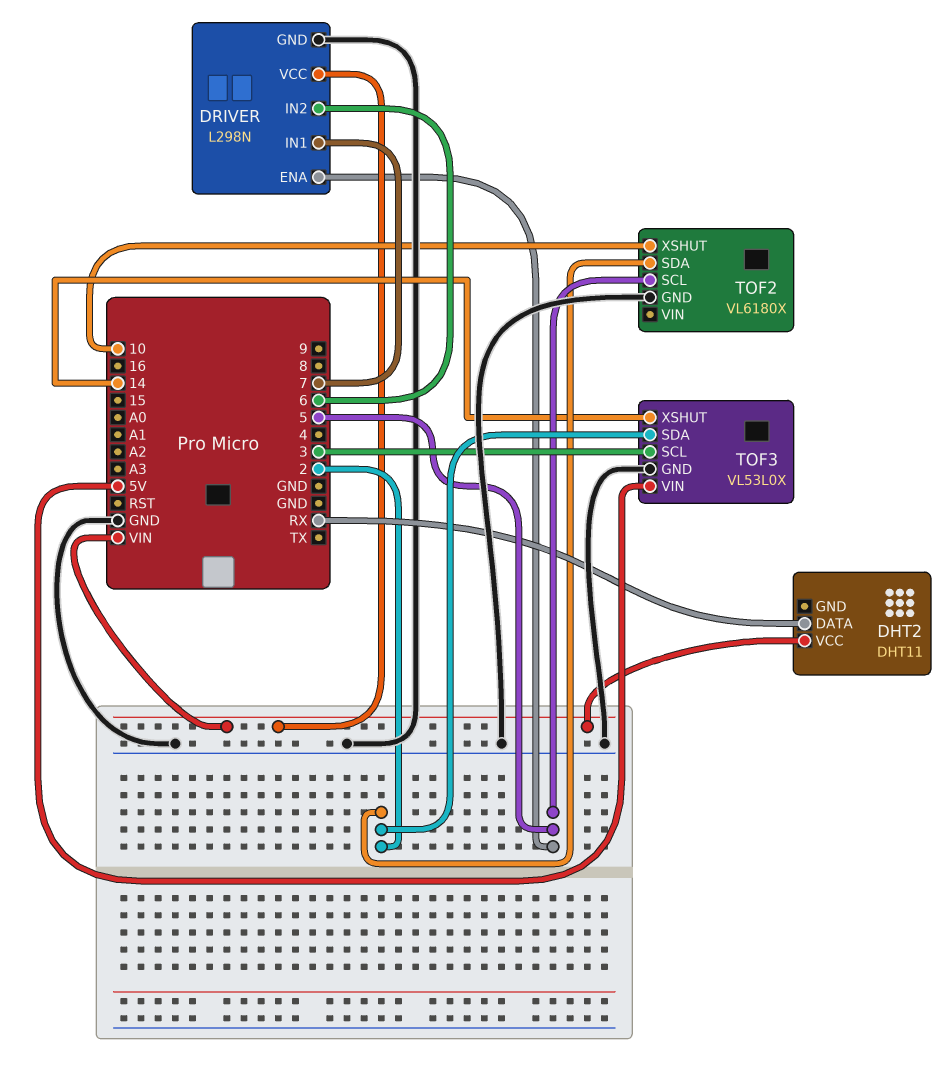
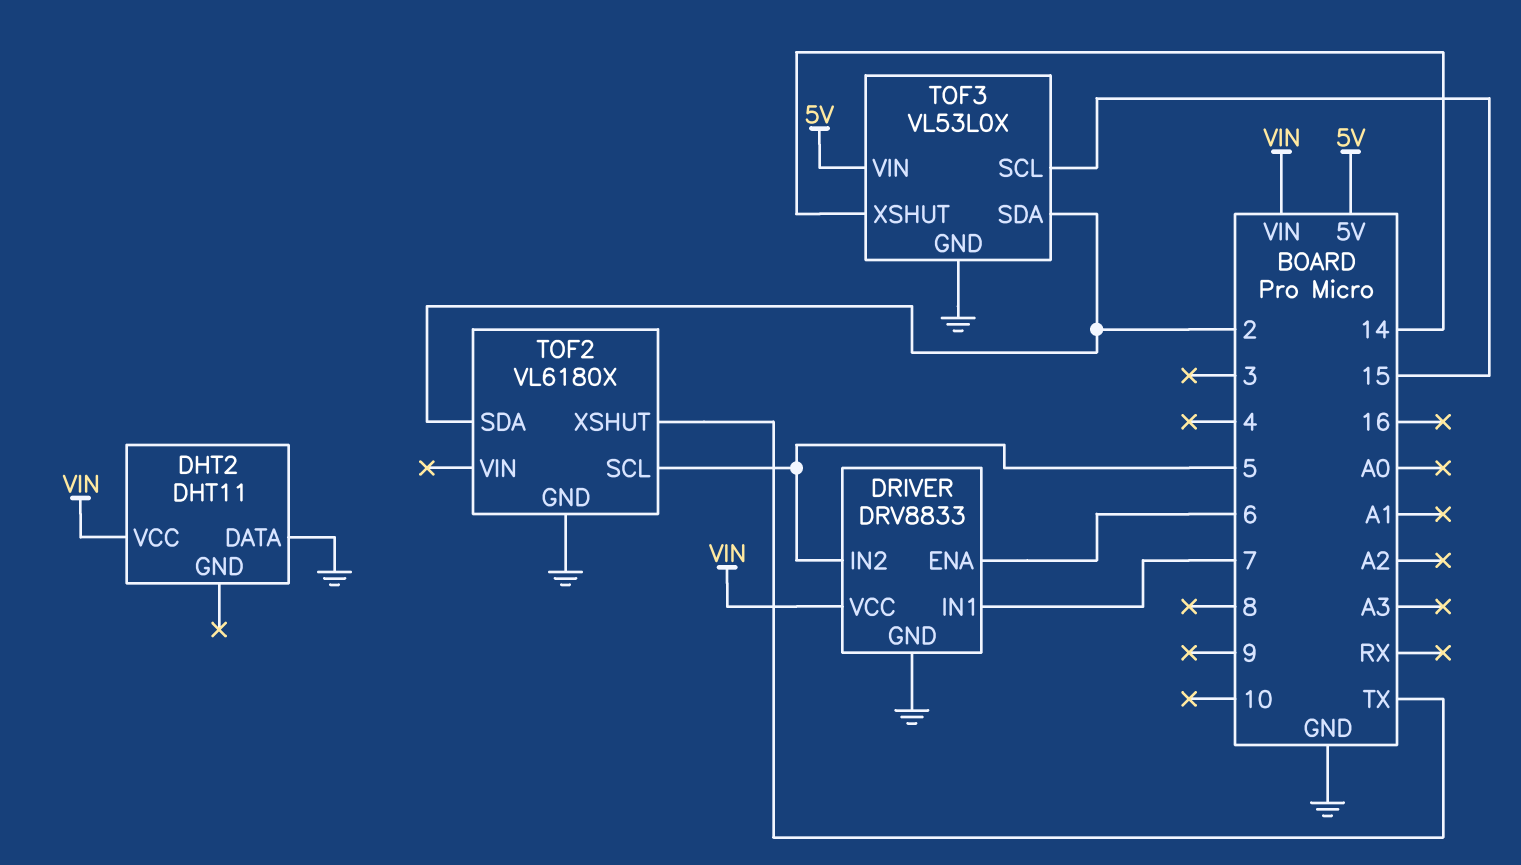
DHT2 pin DATA: RX -> GND
DRIVER: L298N -> DRV8833
DRIVER pin ENA: 5 -> 6
DRIVER pin IN2: 6 -> 5
TOF2 pin XSHUT: 10 -> TX
TOF3 pin SCL: 3 -> 15

